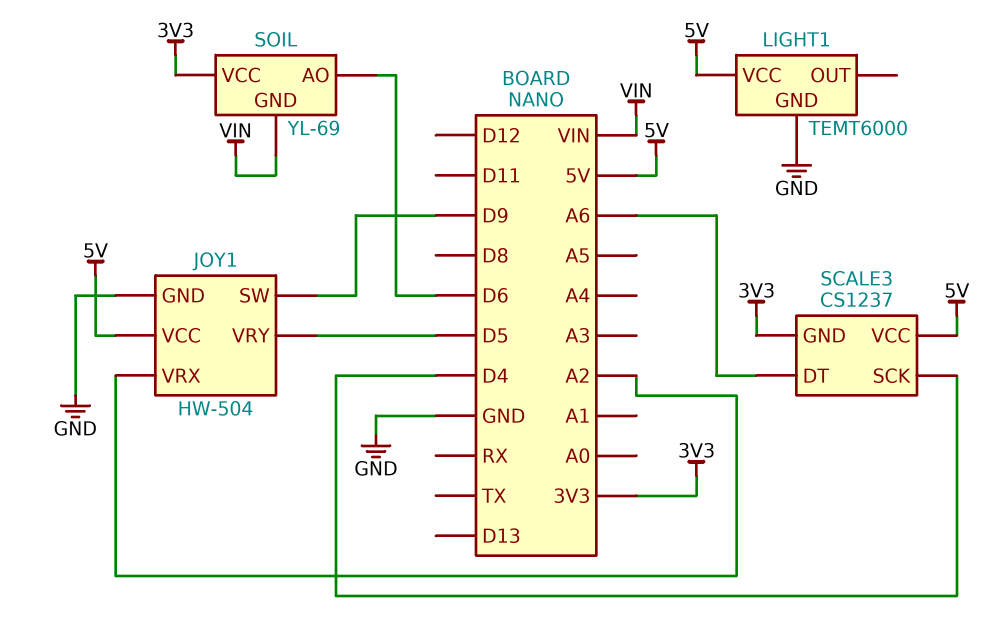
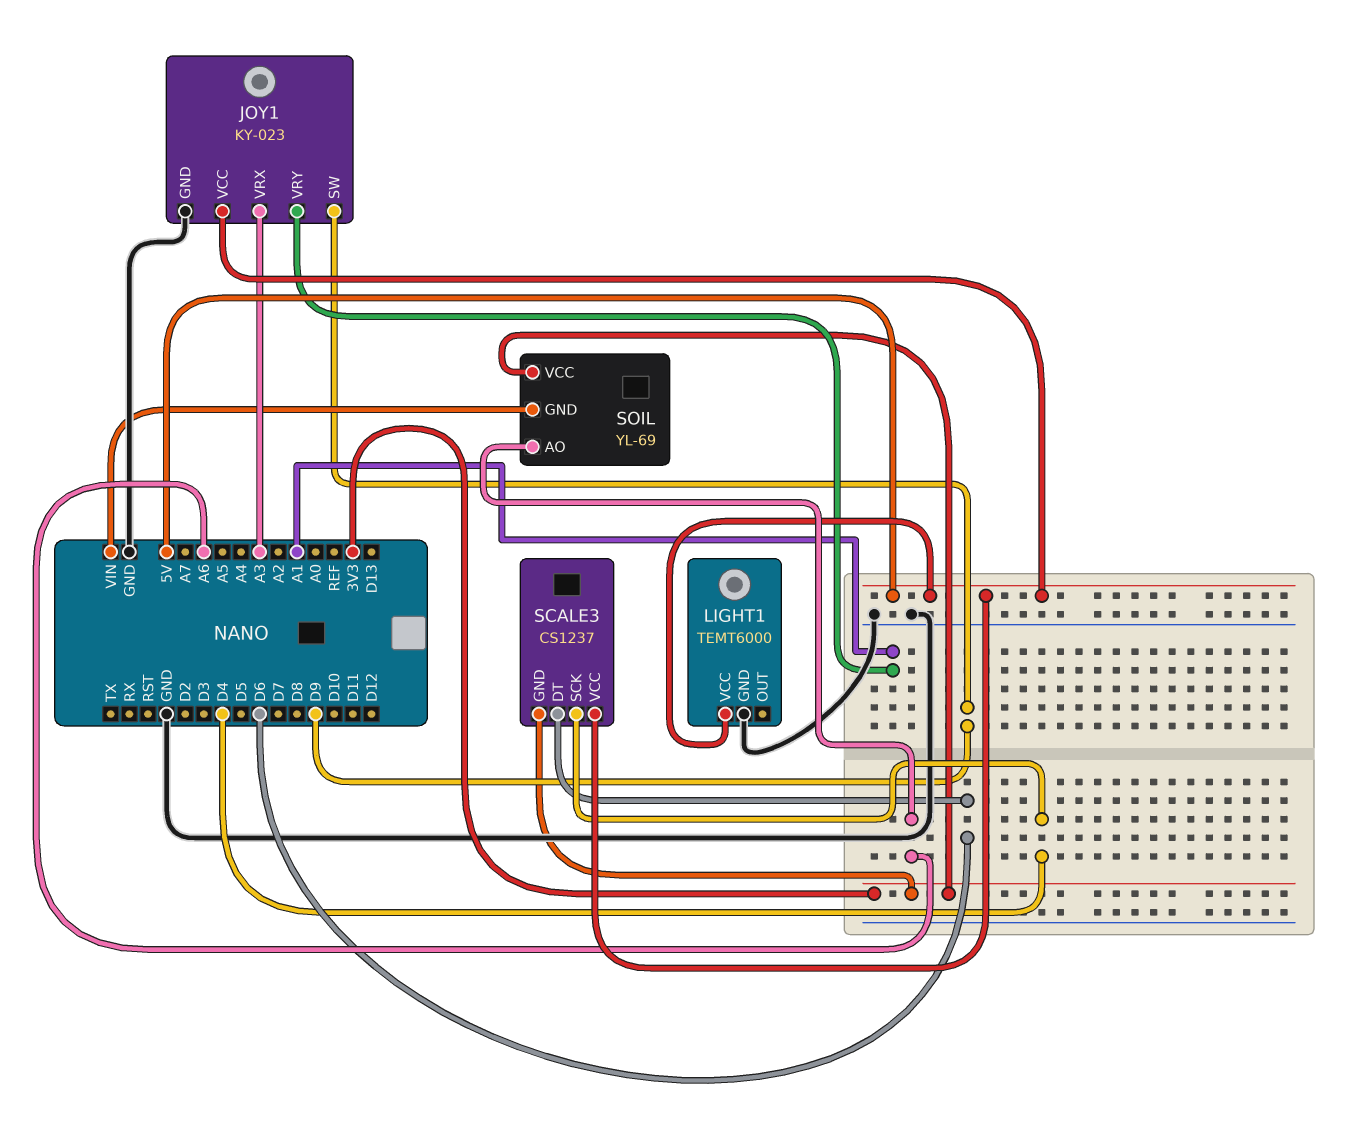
JOY1: HW-504 -> KY-023
JOY1 pin VRX: A2 -> A3
JOY1 pin VRY: D5 -> A1
SCALE3 pin DT: A6 -> D6
SOIL pin AO: D6 -> A6

